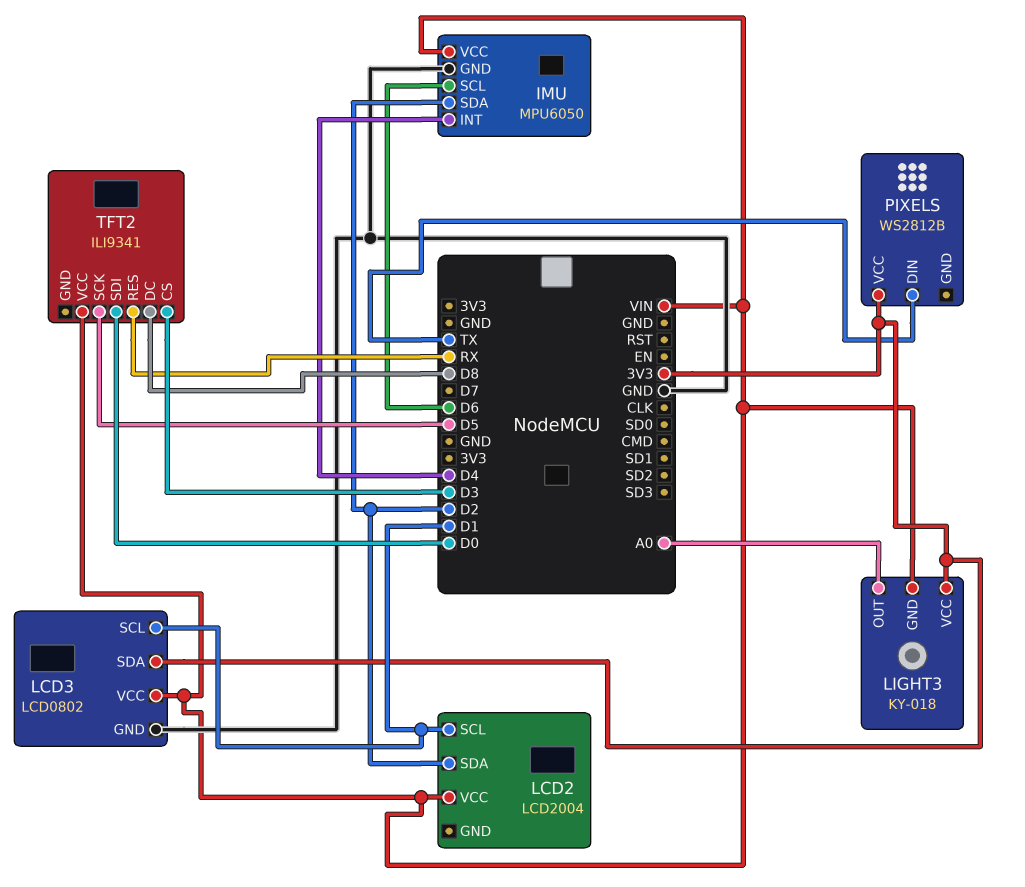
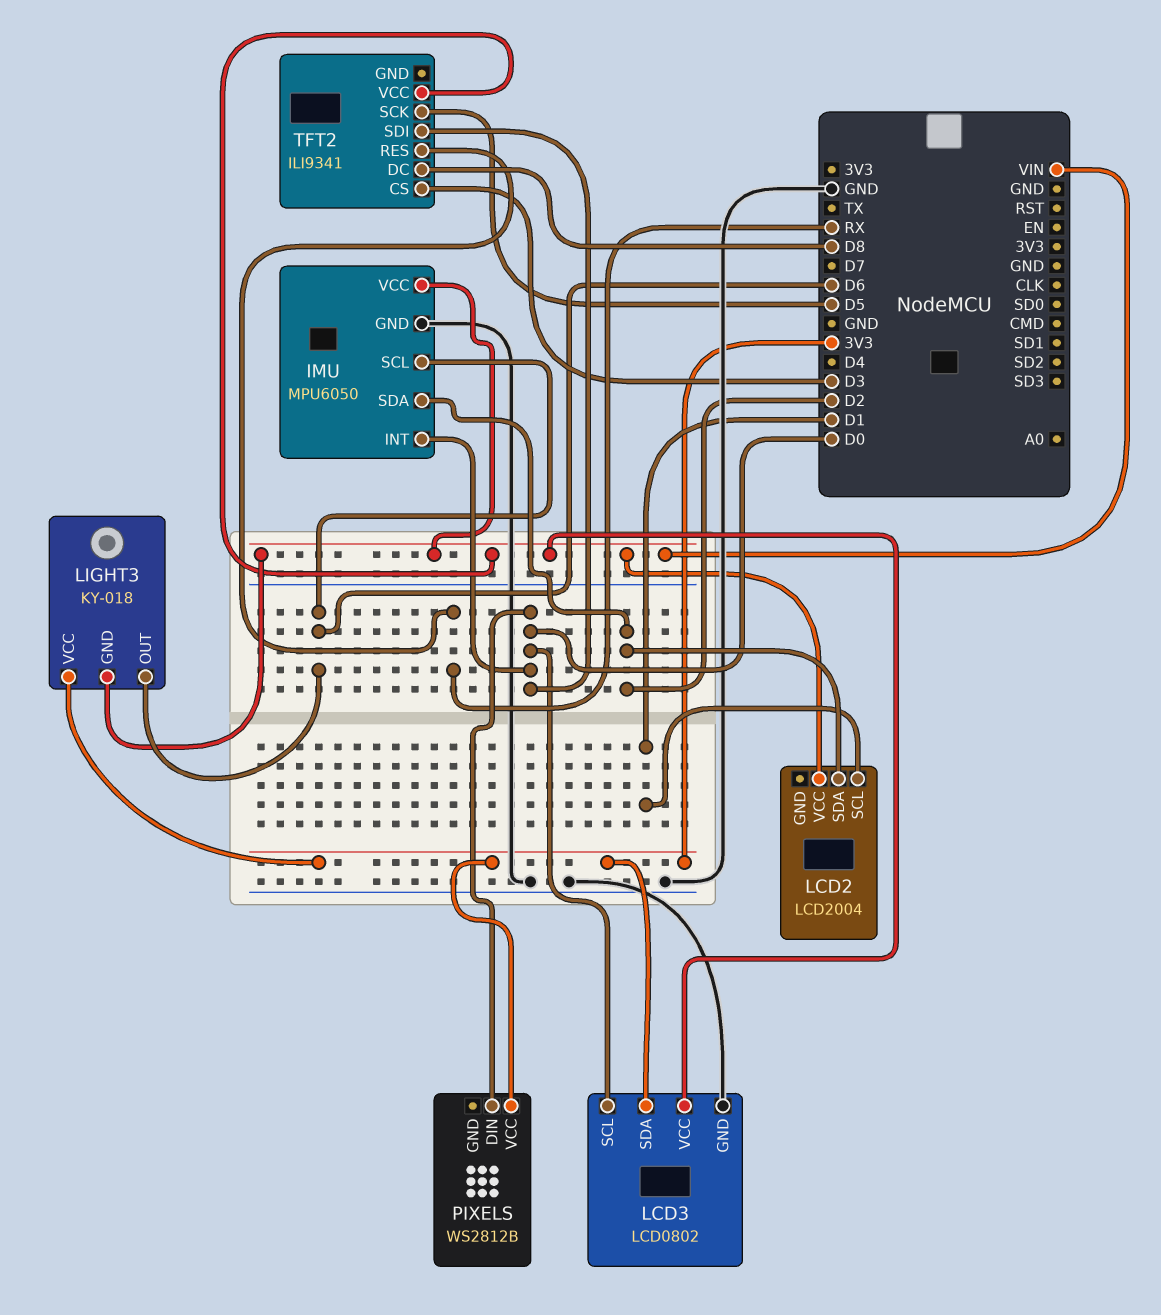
IMU pin INT: D4 -> D0
LCD3 pin SCL: D1 -> D0
LIGHT3 pin OUT: A0 -> D6
PIXELS pin DIN: TX -> D0

